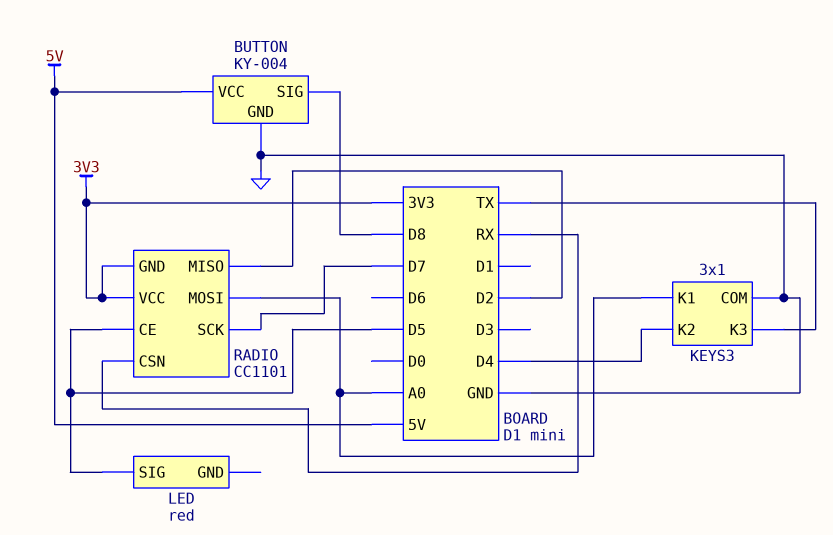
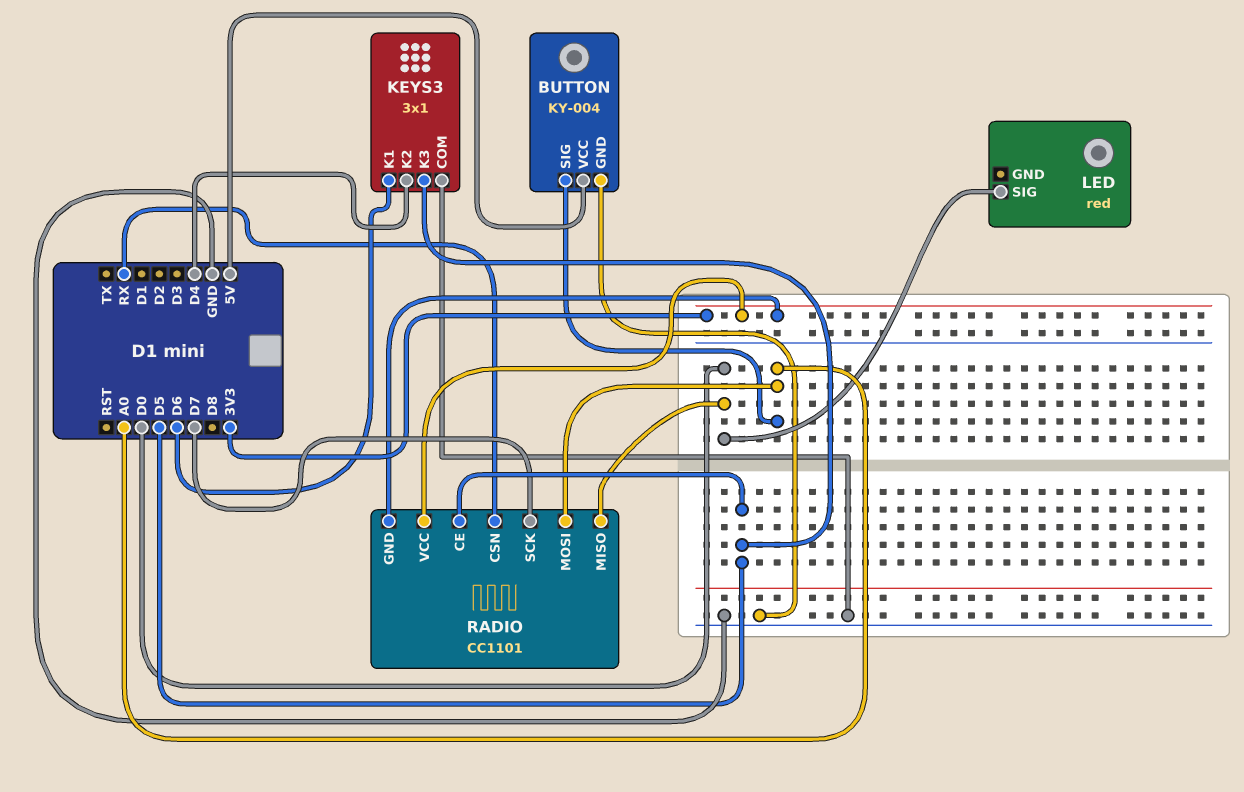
BUTTON pin SIG: D8 -> A0
KEYS3 pin K1: A0 -> D6
KEYS3 pin K3: TX -> D5
LED pin SIG: D5 -> D0
RADIO pin MISO: D2 -> D0

